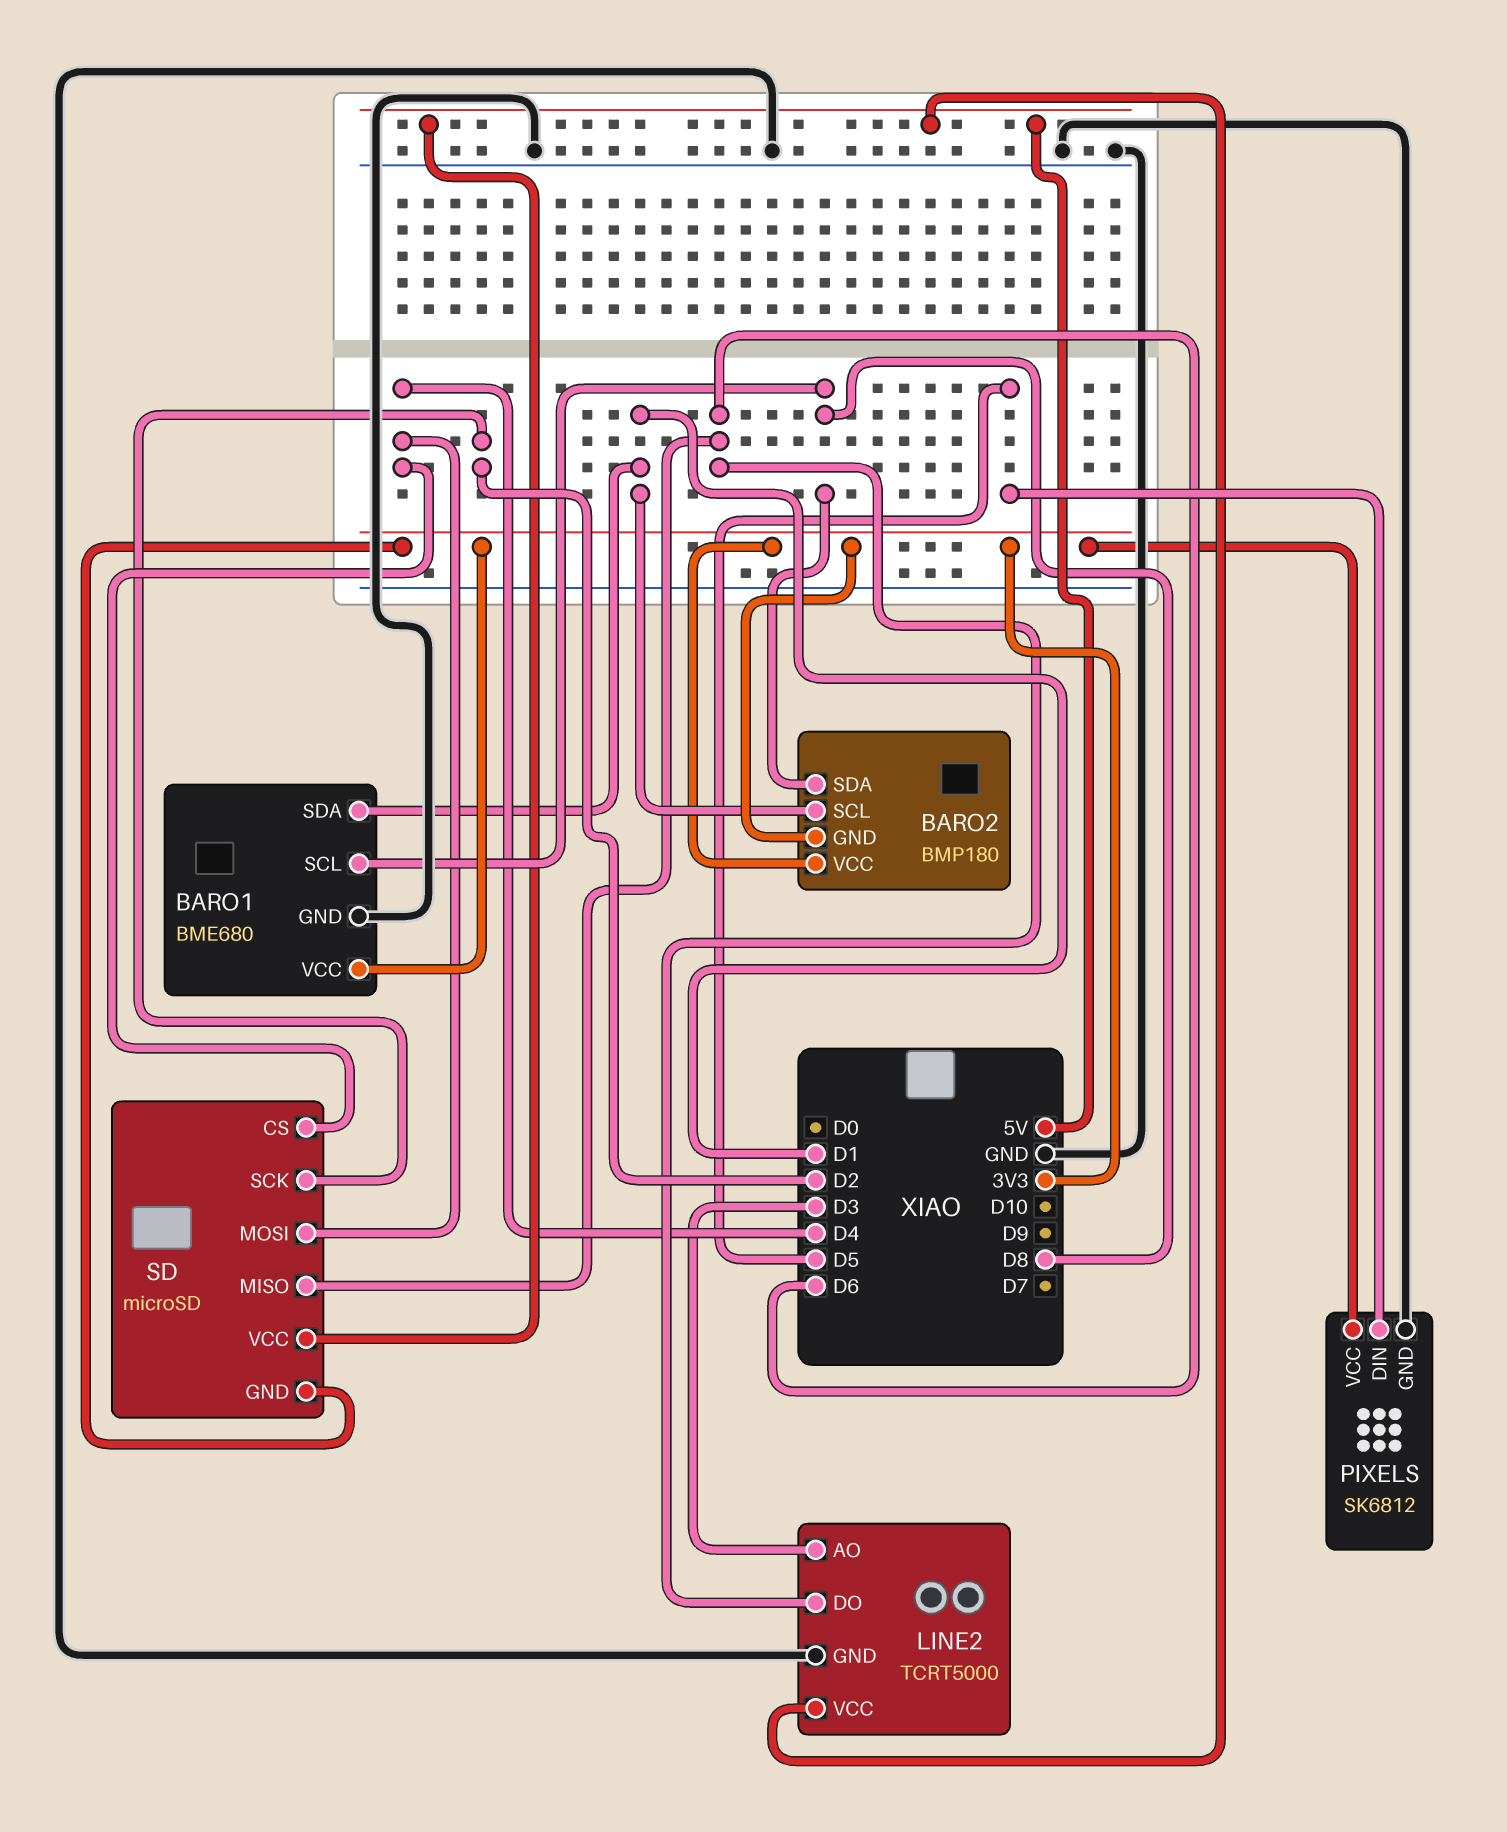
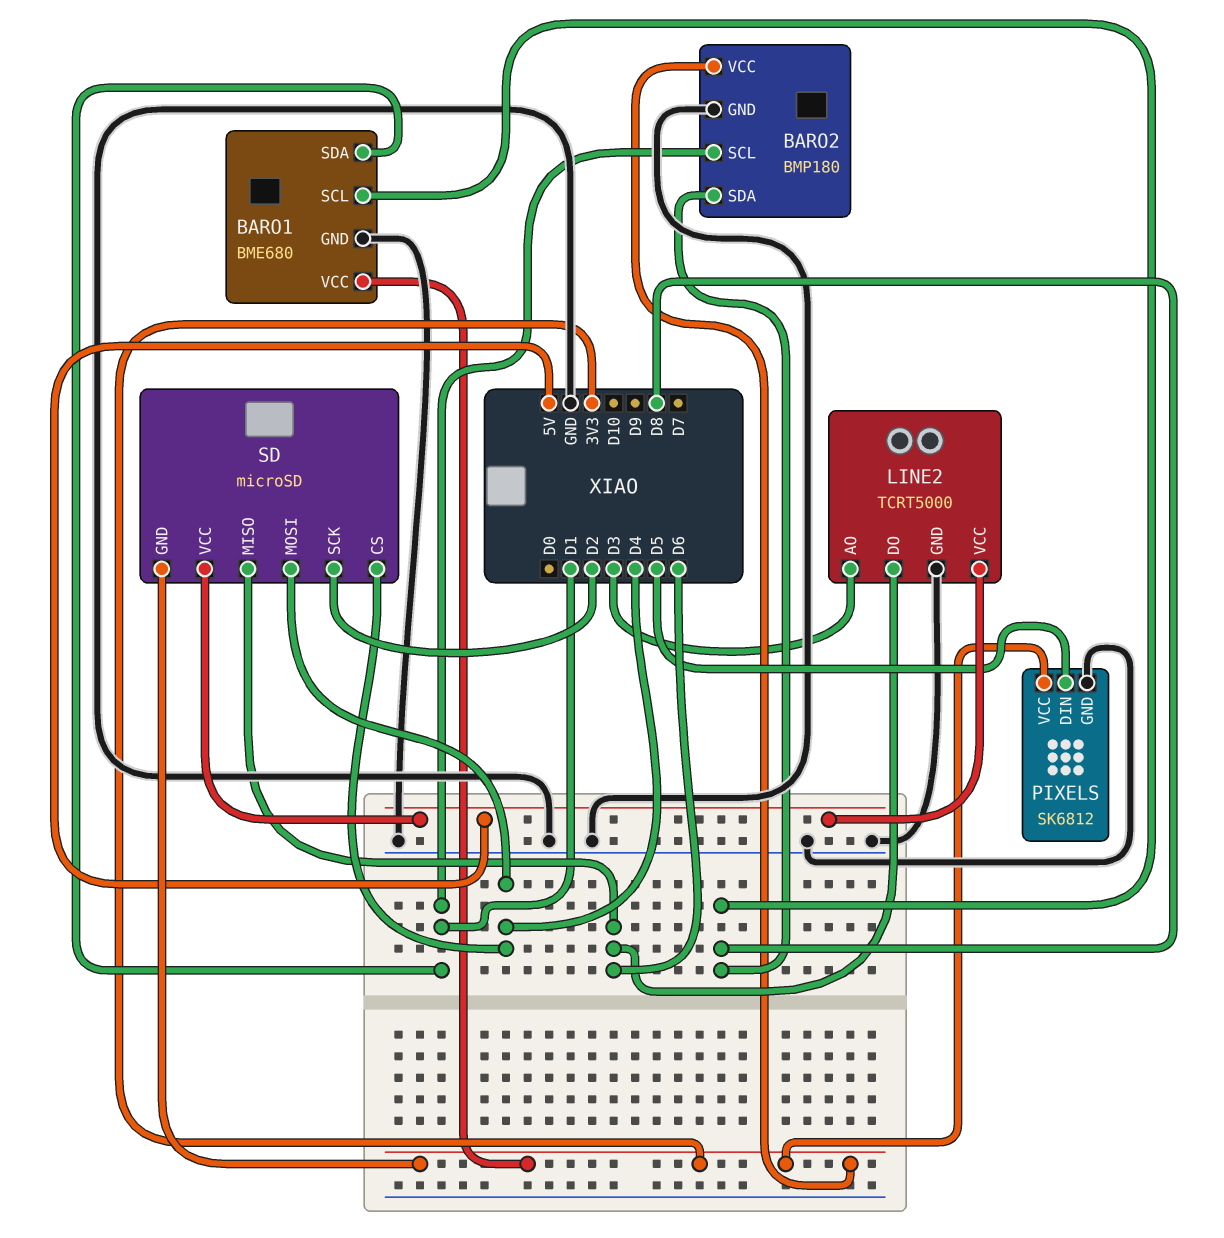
BARO2 pin GND: 3V3 -> GND

